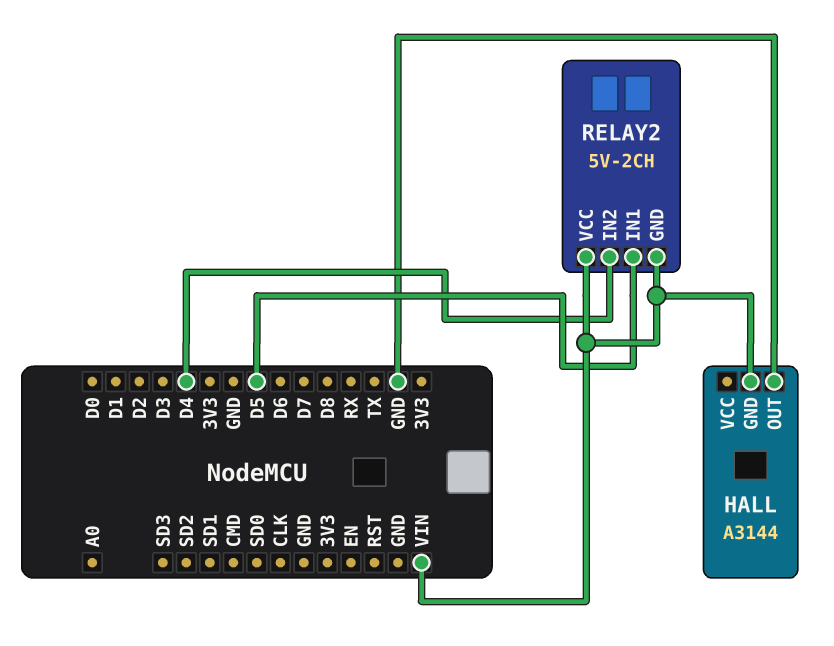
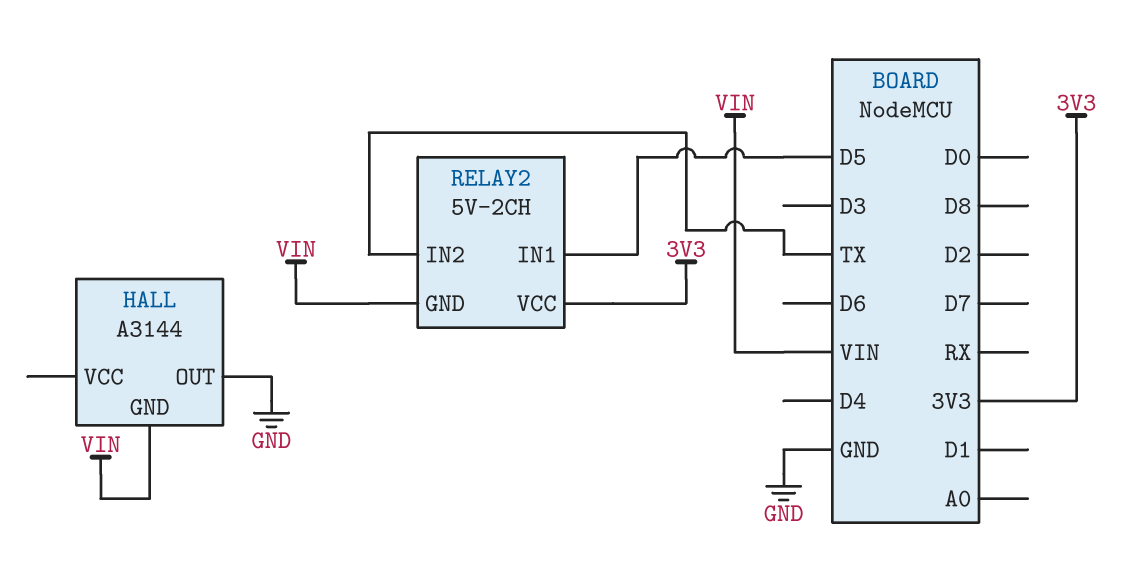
RELAY2 pin IN2: D4 -> TX
RELAY2 pin VCC: VIN -> 3V3

